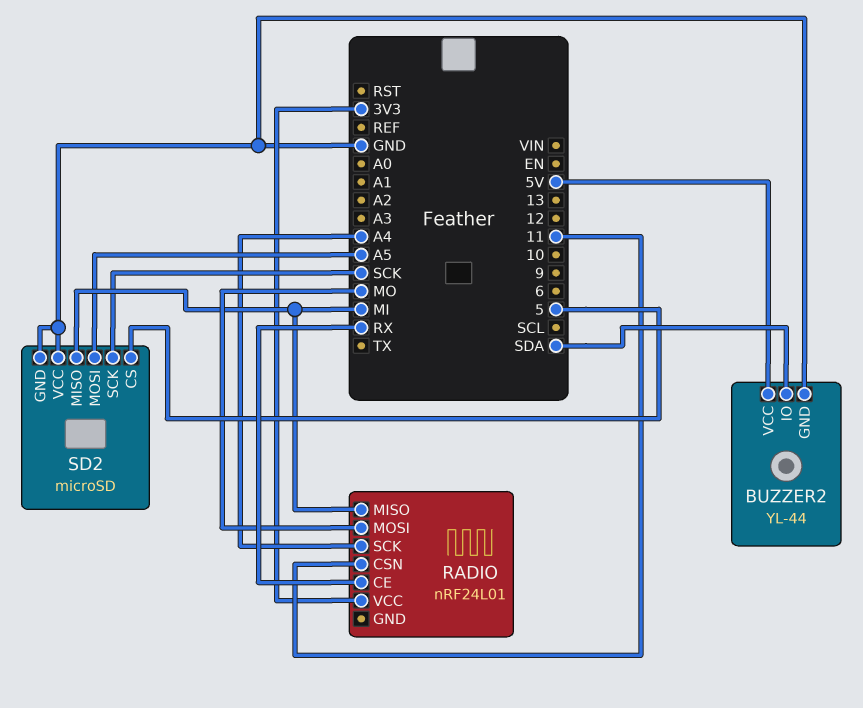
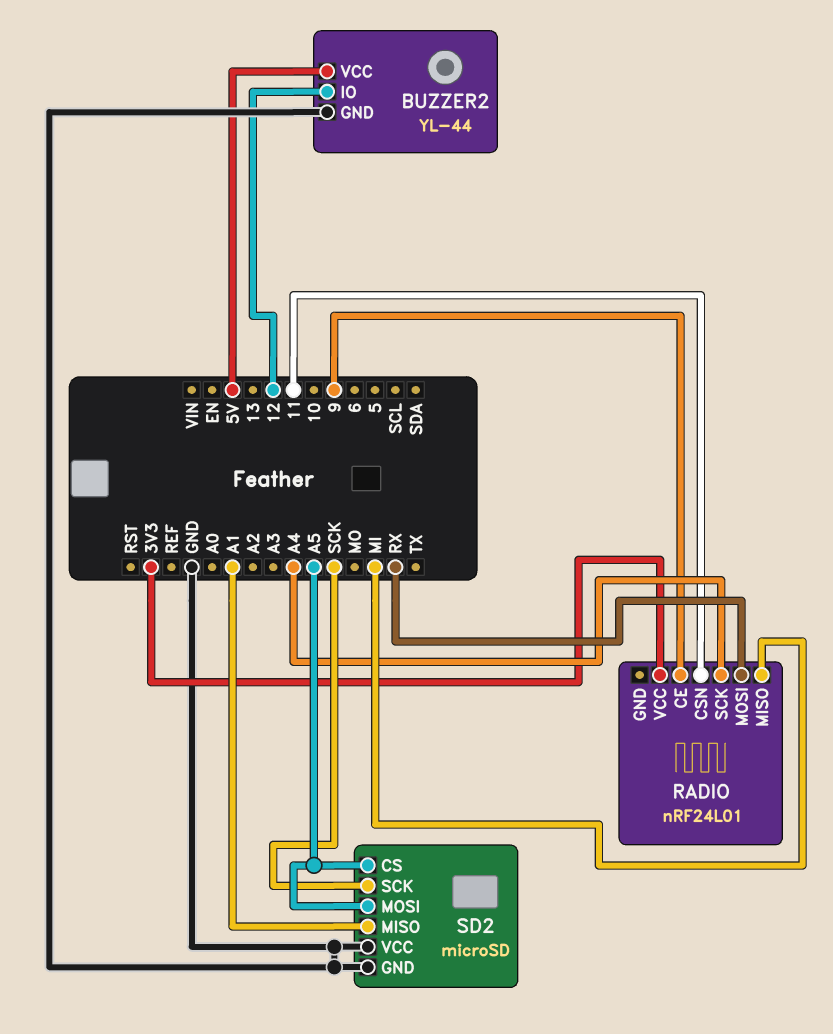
BUZZER2 pin IO: SDA -> 12
RADIO pin CE: RX -> 9
RADIO pin MOSI: MO -> RX
SD2 pin CS: 5 -> A5
SD2 pin MISO: MI -> A1

